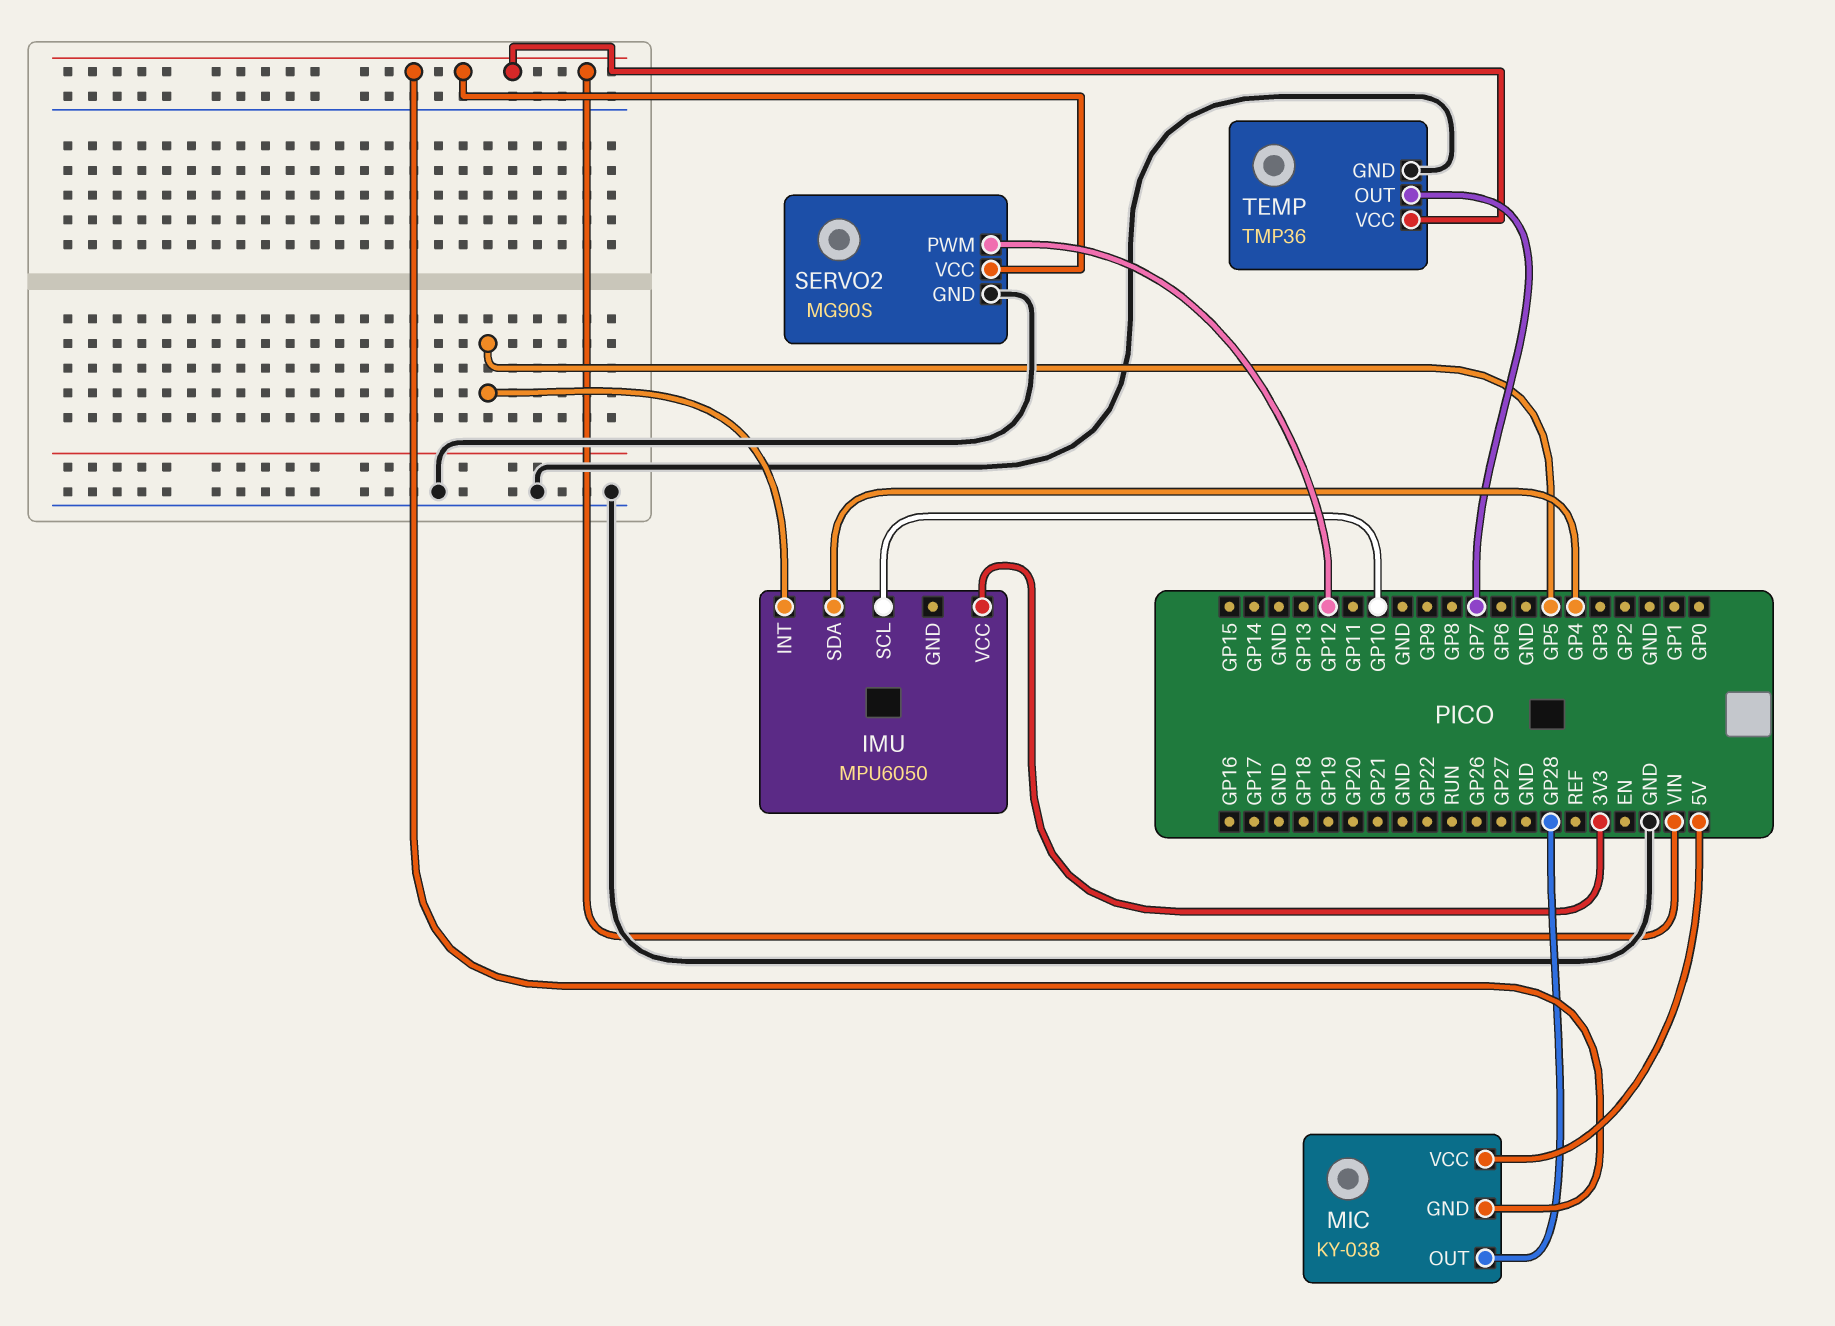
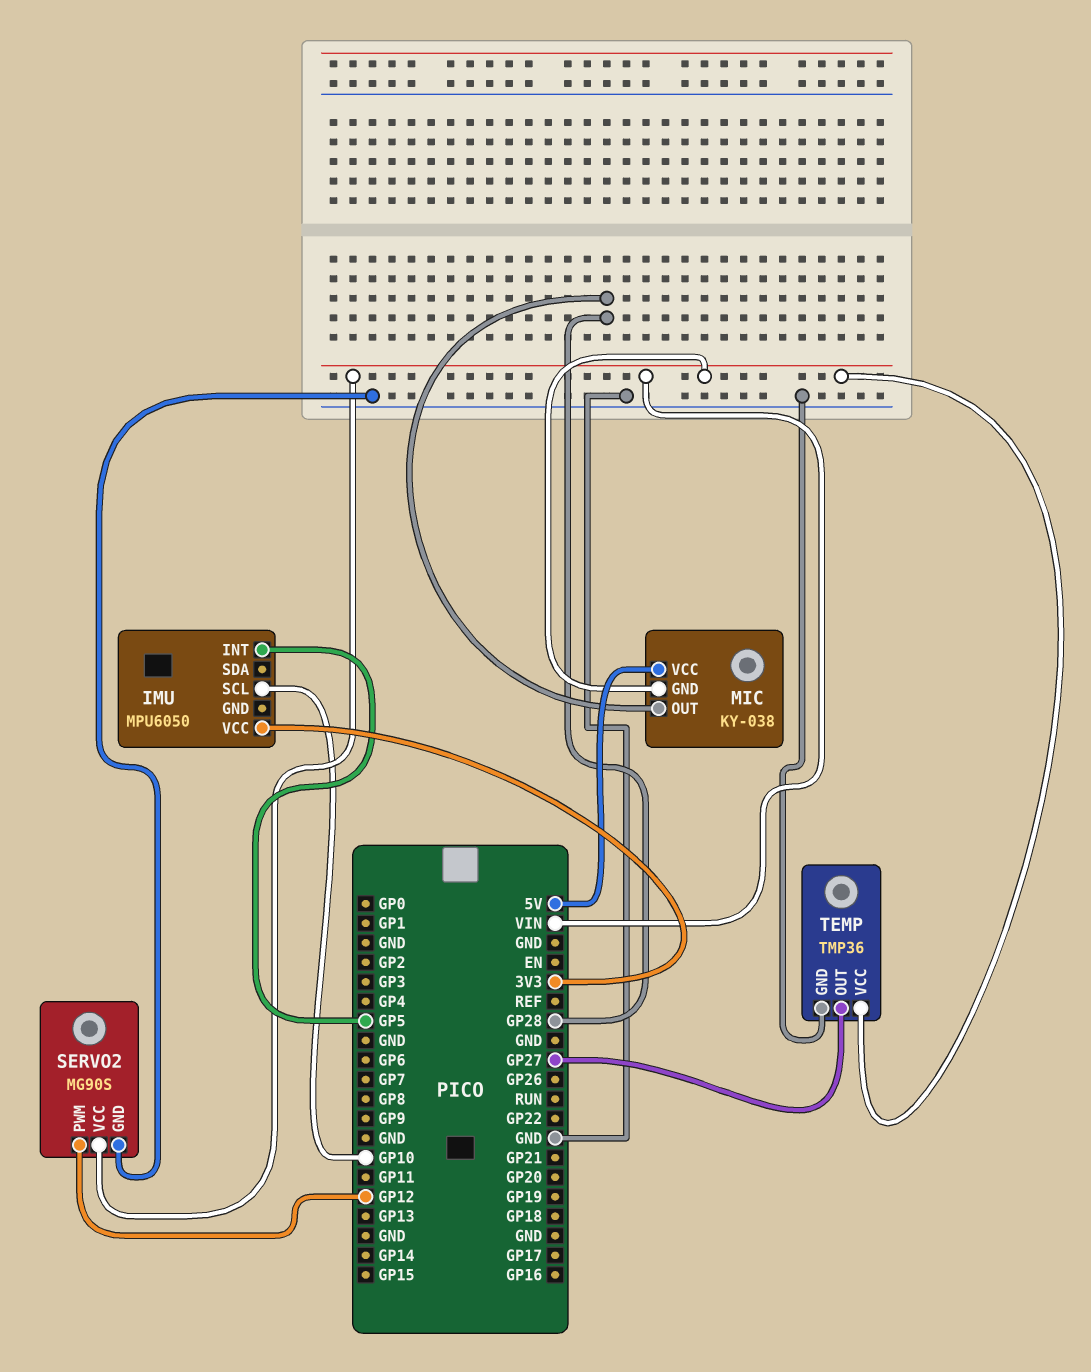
IMU pin SDA: GP4 -> none
TEMP pin OUT: GP7 -> GP27

